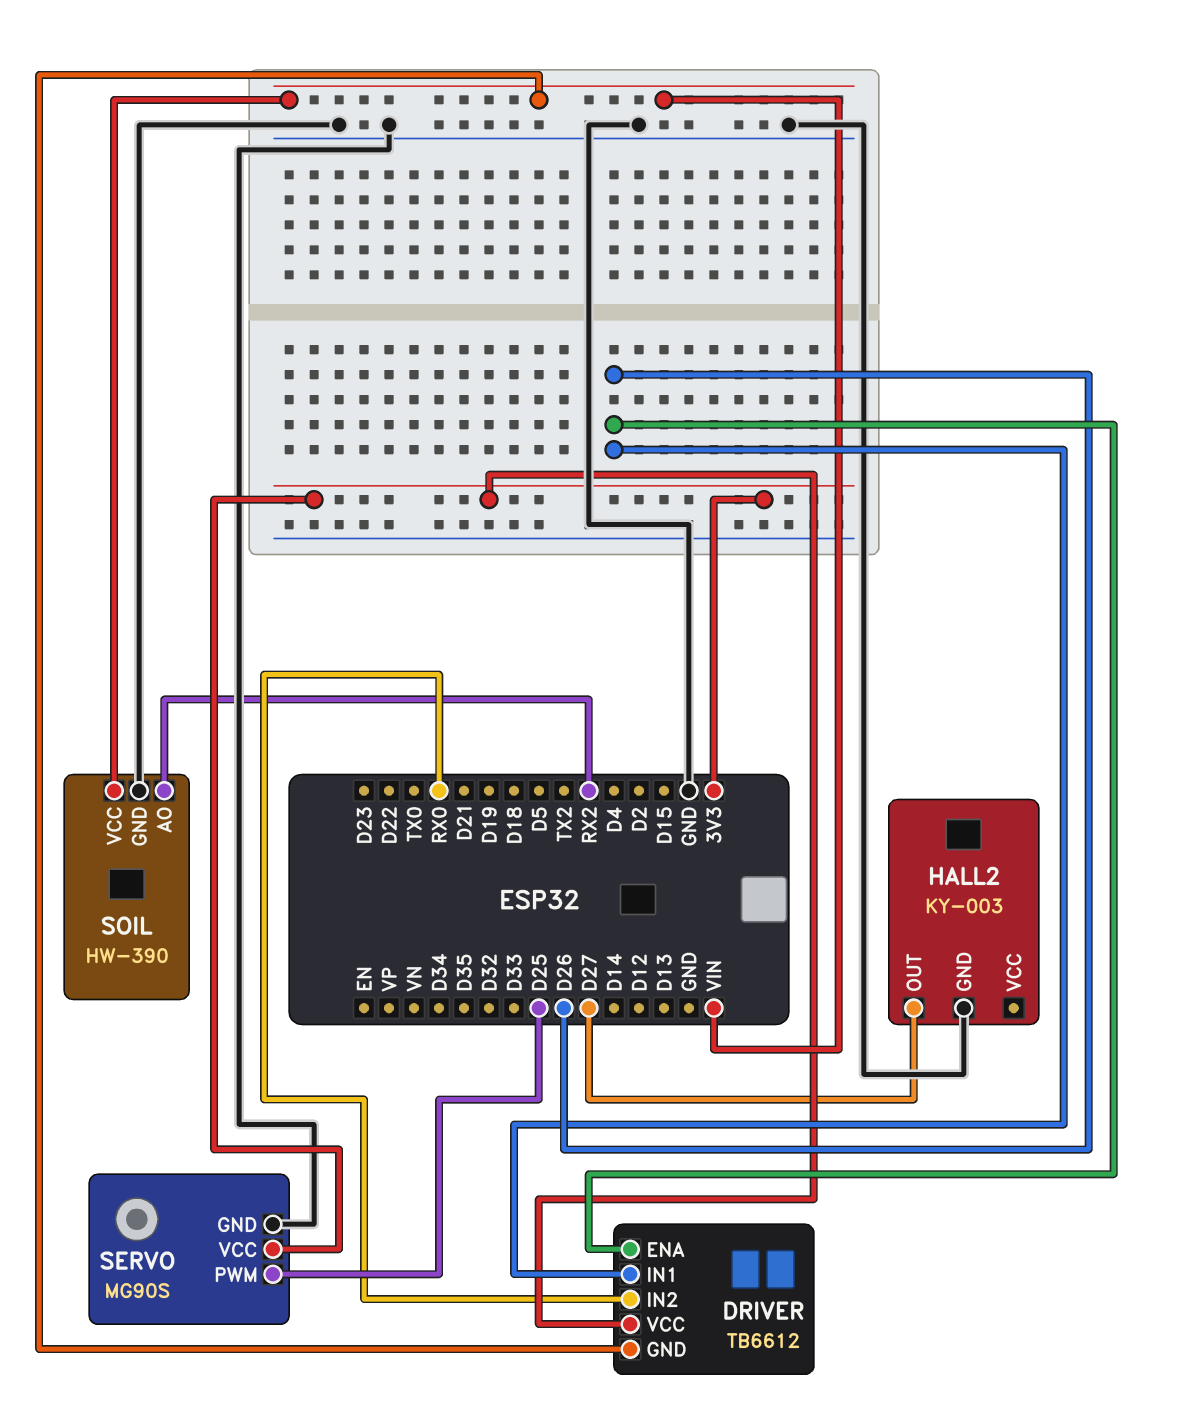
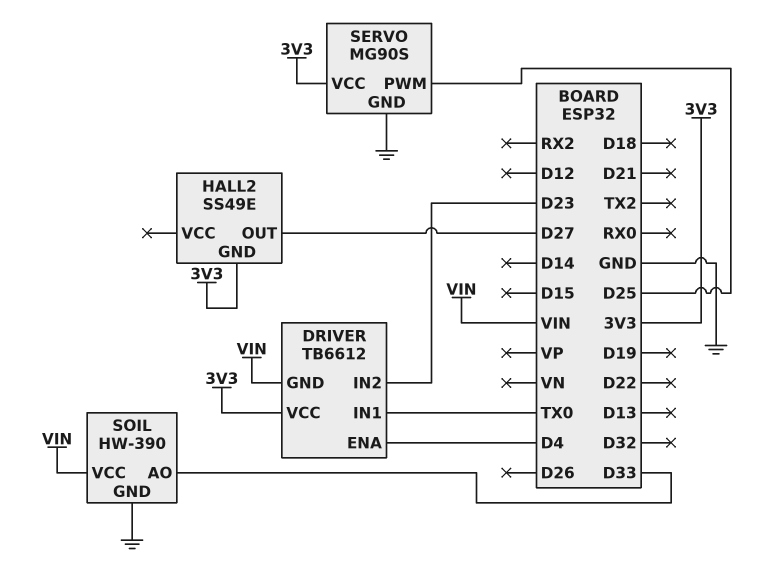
DRIVER pin ENA: D26 -> D4
DRIVER pin IN1: D26 -> TX0
DRIVER pin IN2: RX0 -> D23
HALL2: KY-003 -> SS49E
HALL2 pin GND: GND -> 3V3
SOIL pin AO: RX2 -> D33

